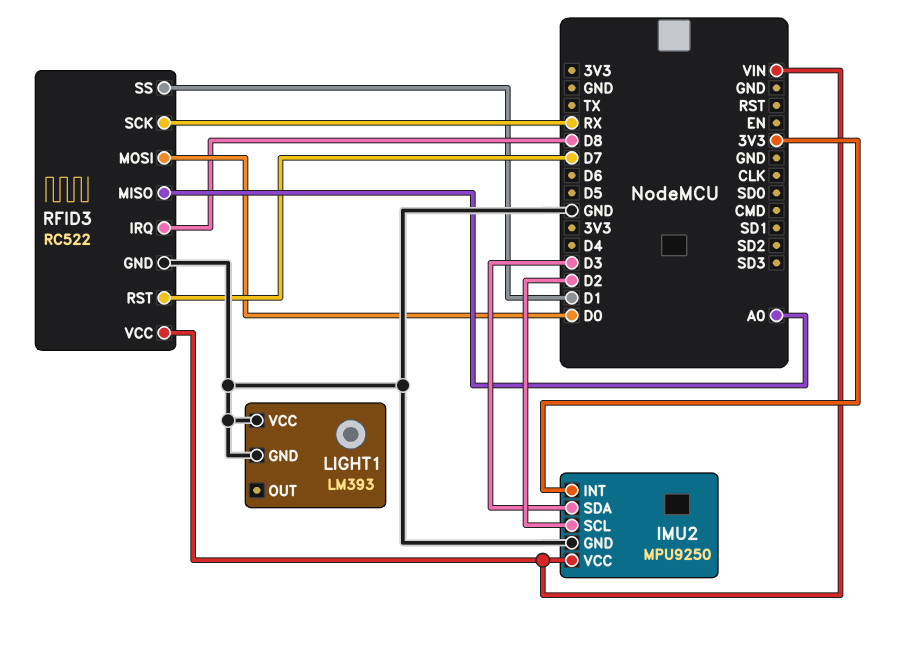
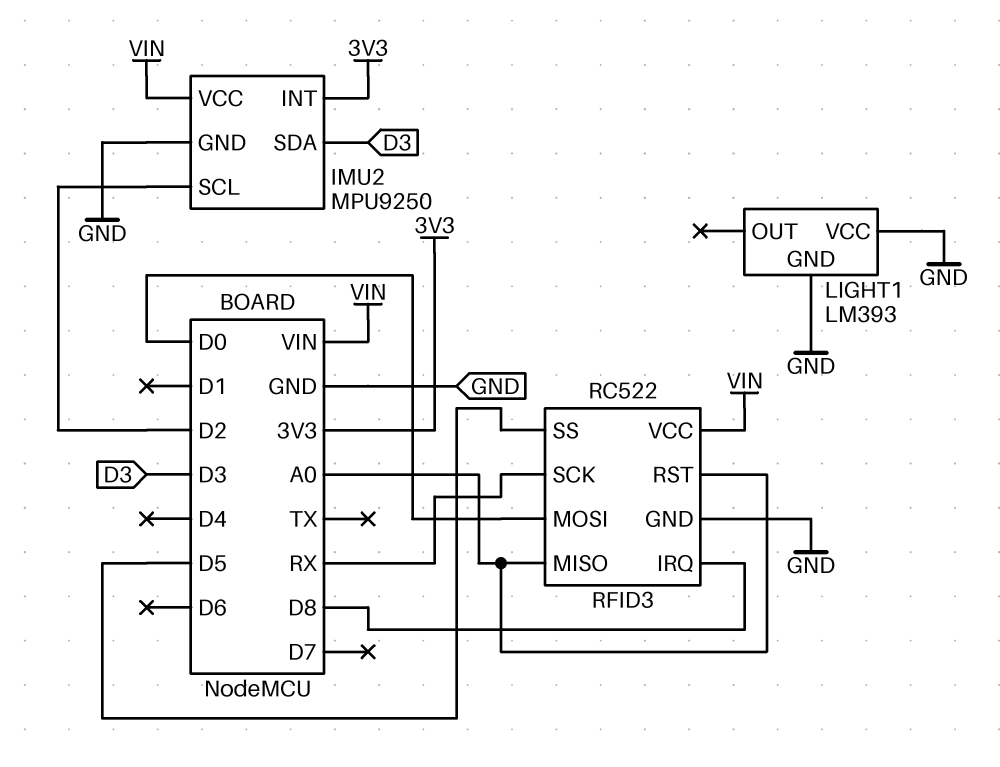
RFID3 pin RST: D7 -> A0
RFID3 pin SS: D1 -> D5

